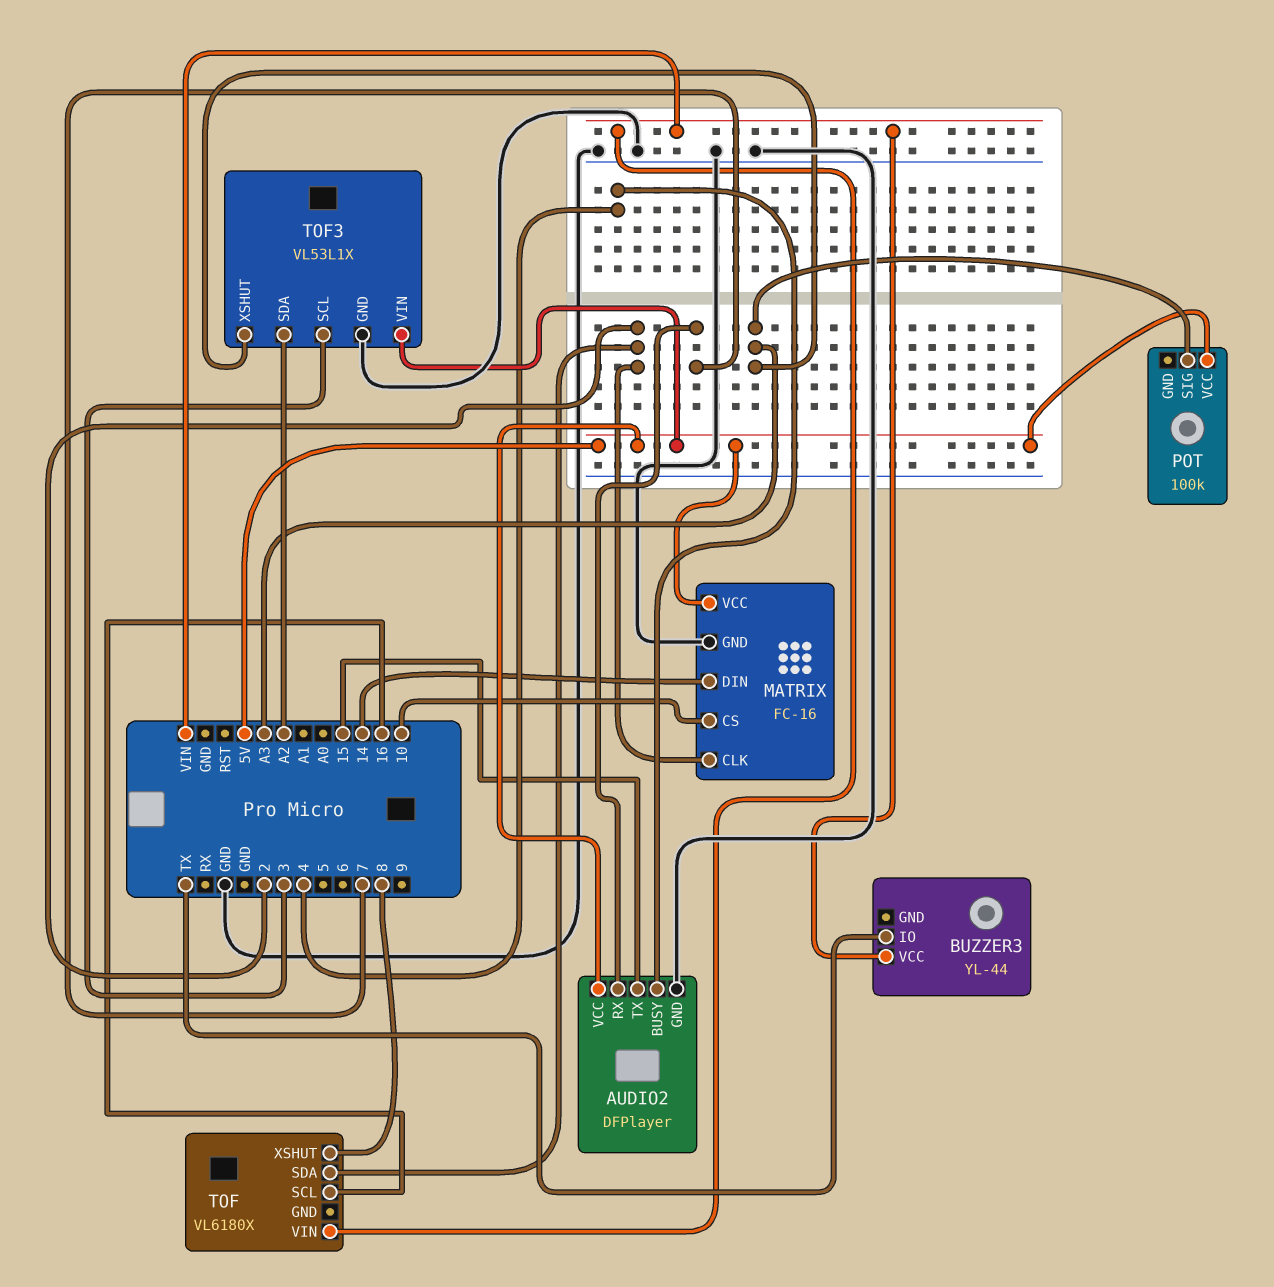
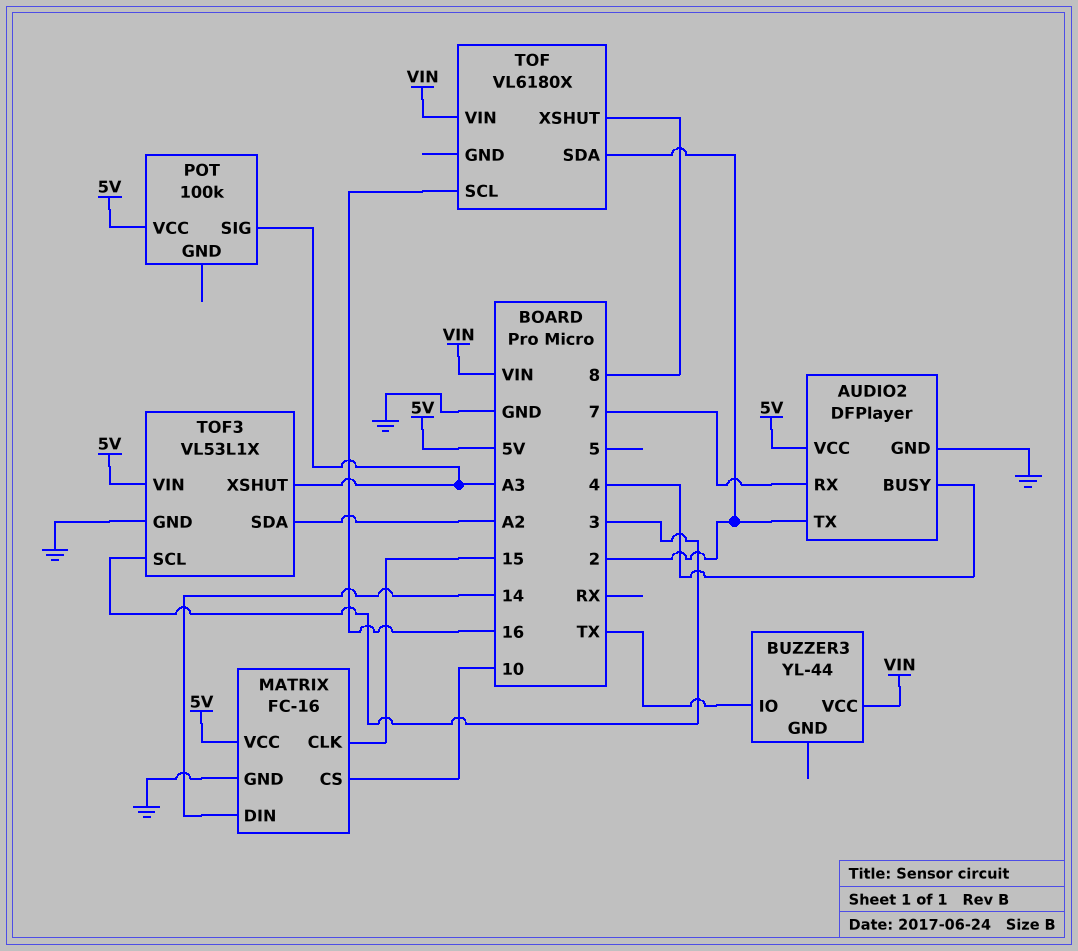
AUDIO2 pin TX: 15 -> 2
MATRIX pin CLK: 2 -> 15

